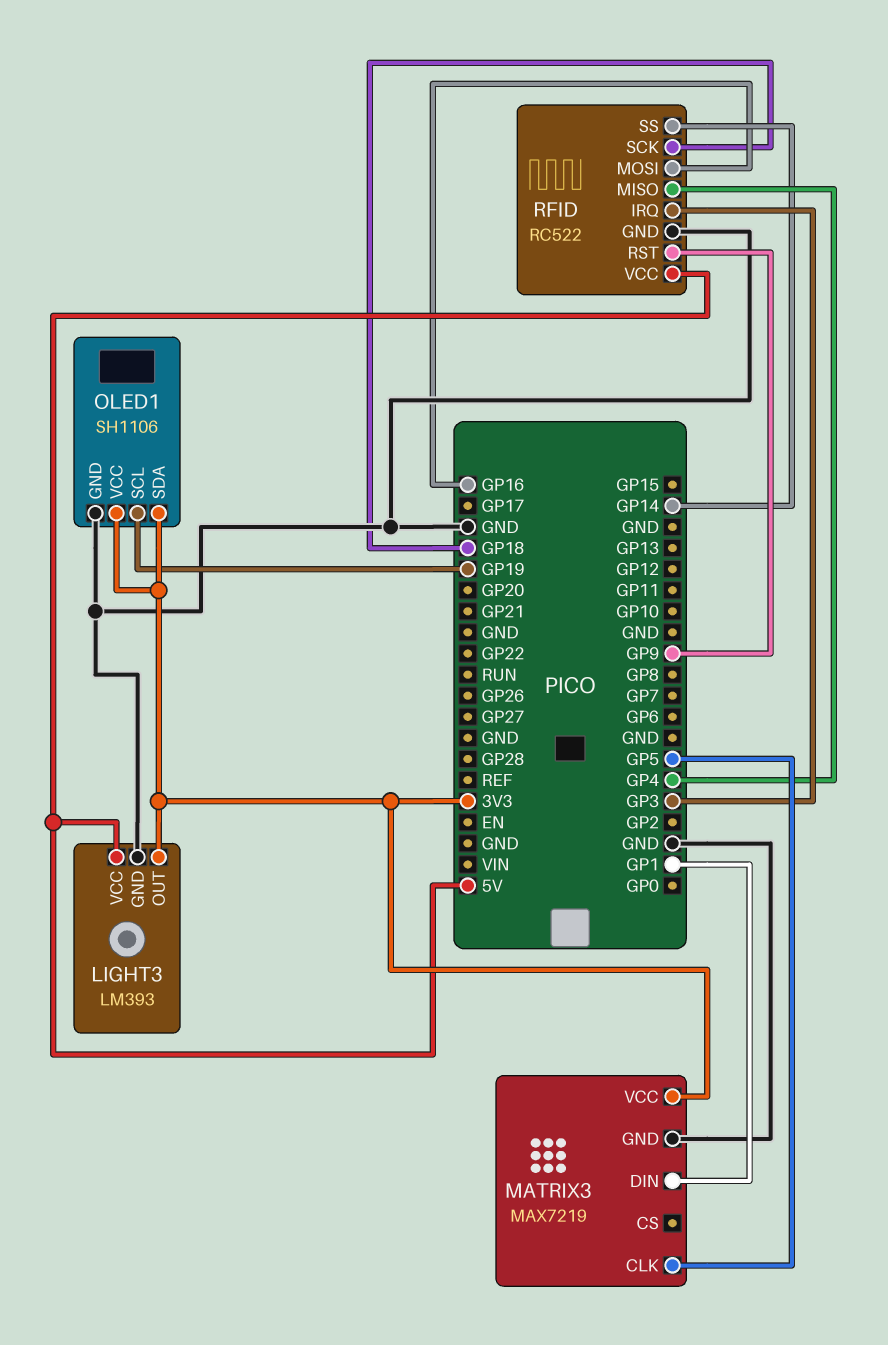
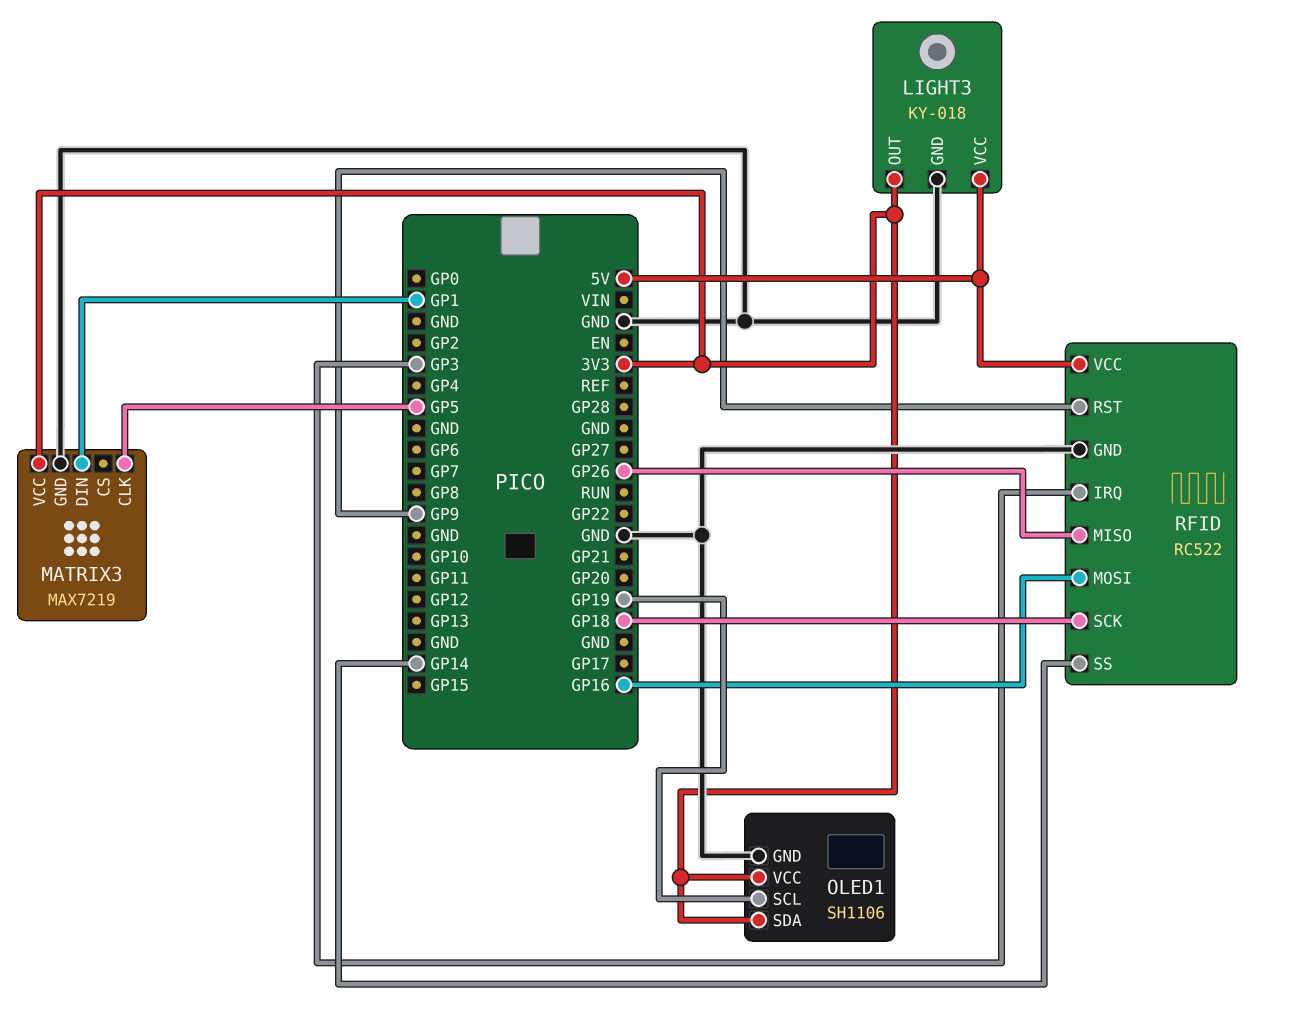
LIGHT3: LM393 -> KY-018
RFID pin MISO: GP4 -> GP26

